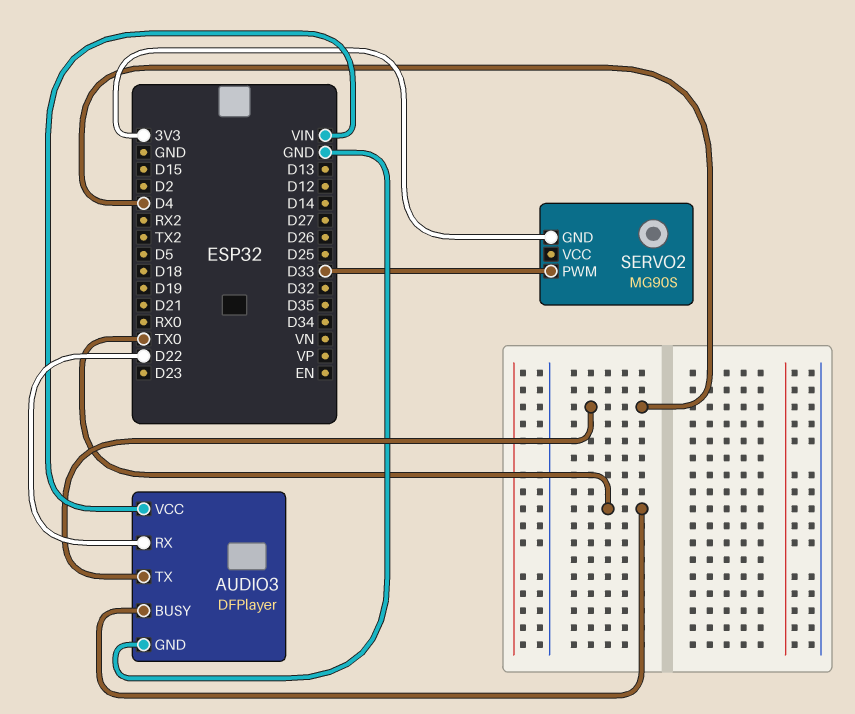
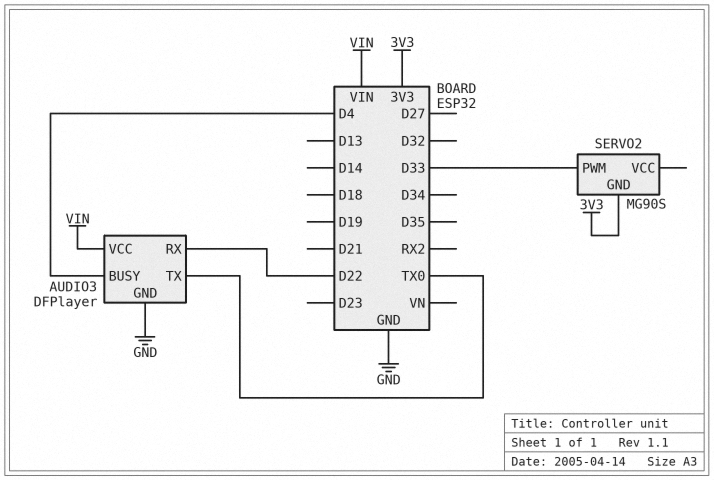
AUDIO3 pin BUSY: TX0 -> D4
AUDIO3 pin TX: D4 -> TX0

